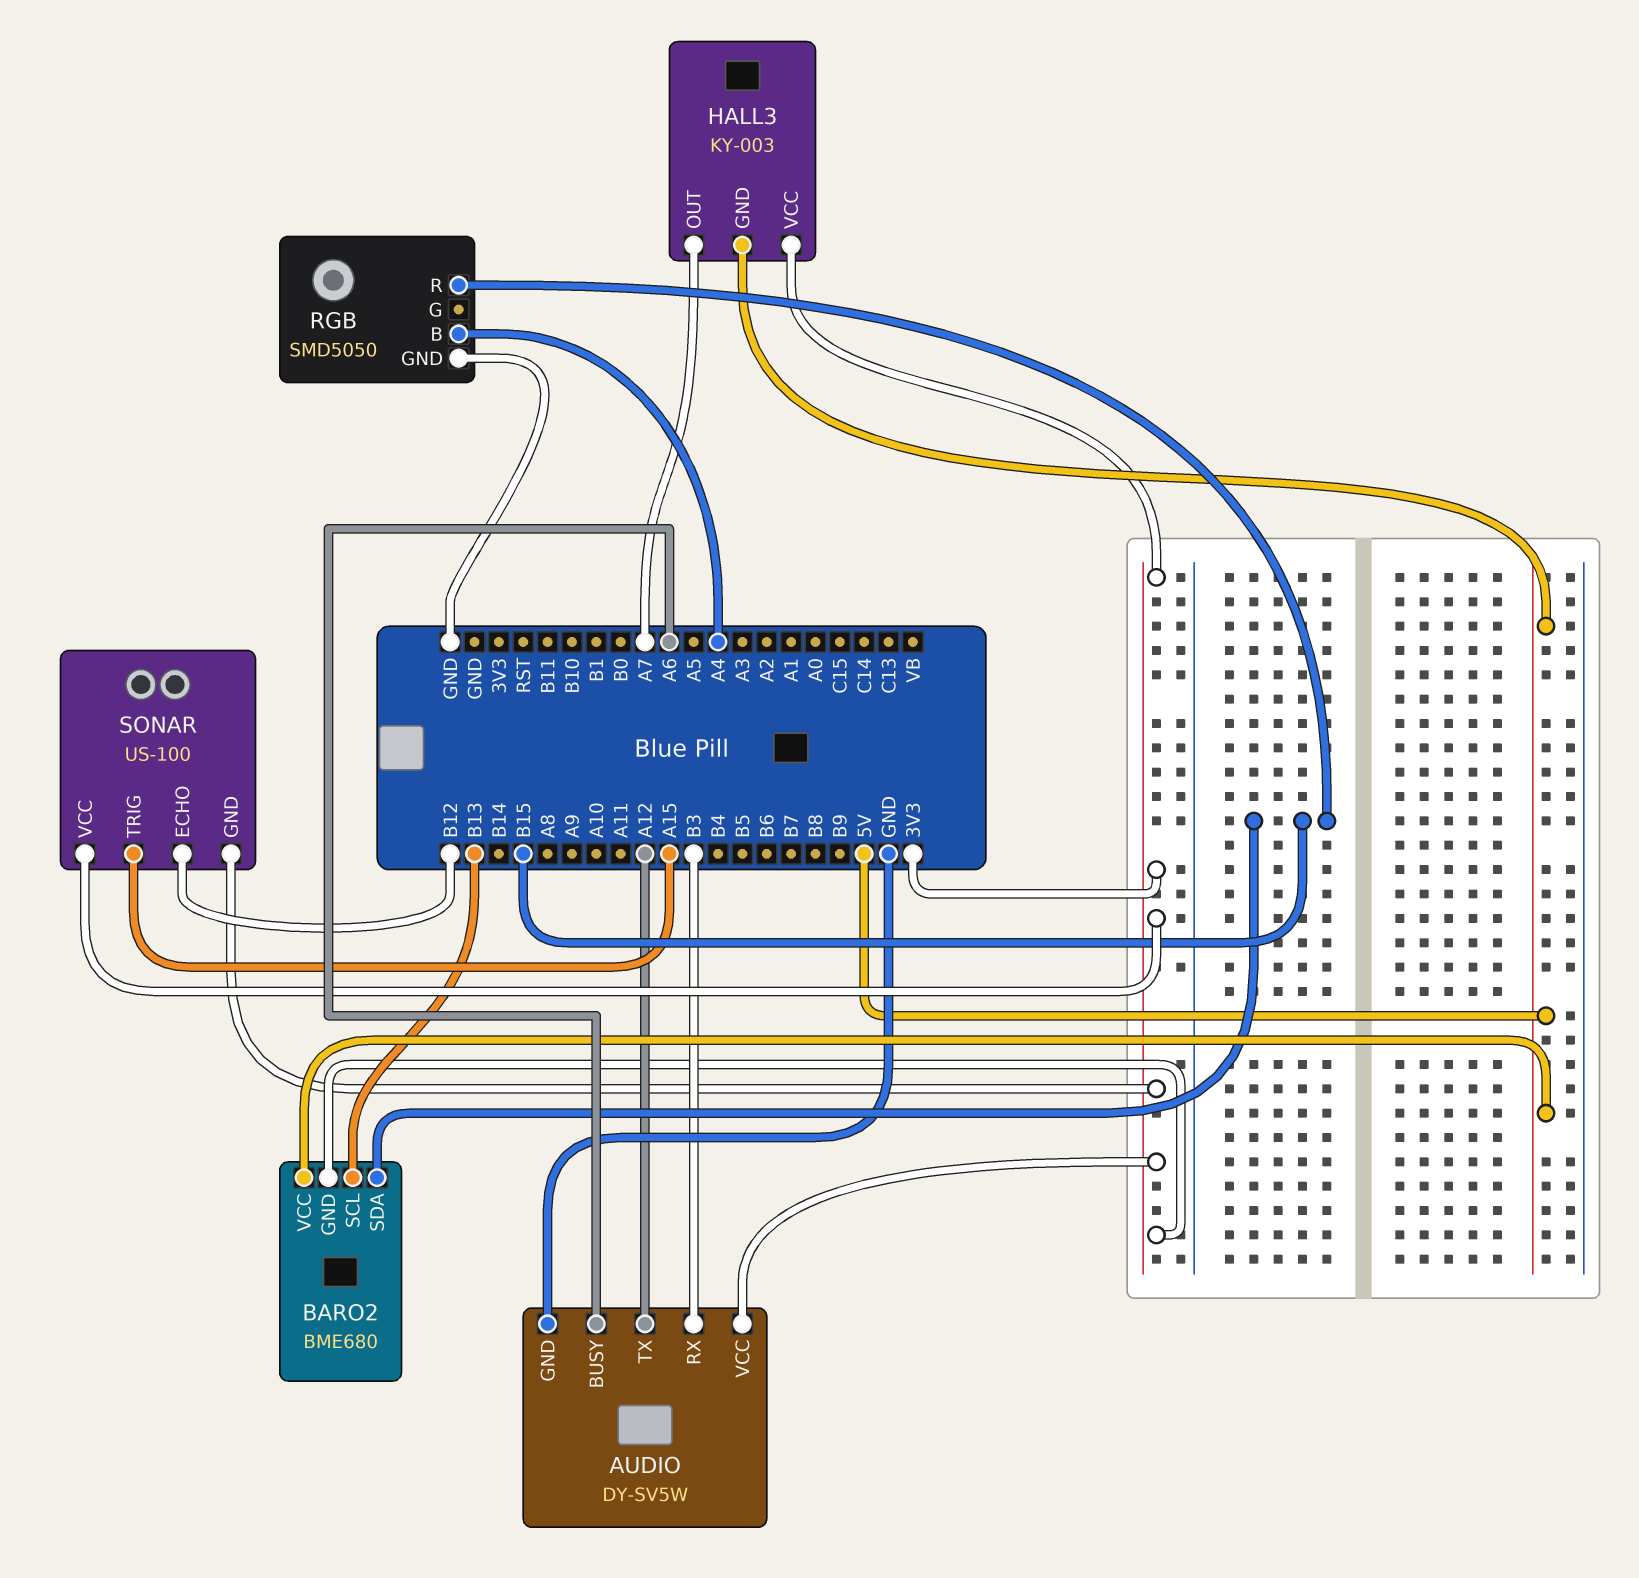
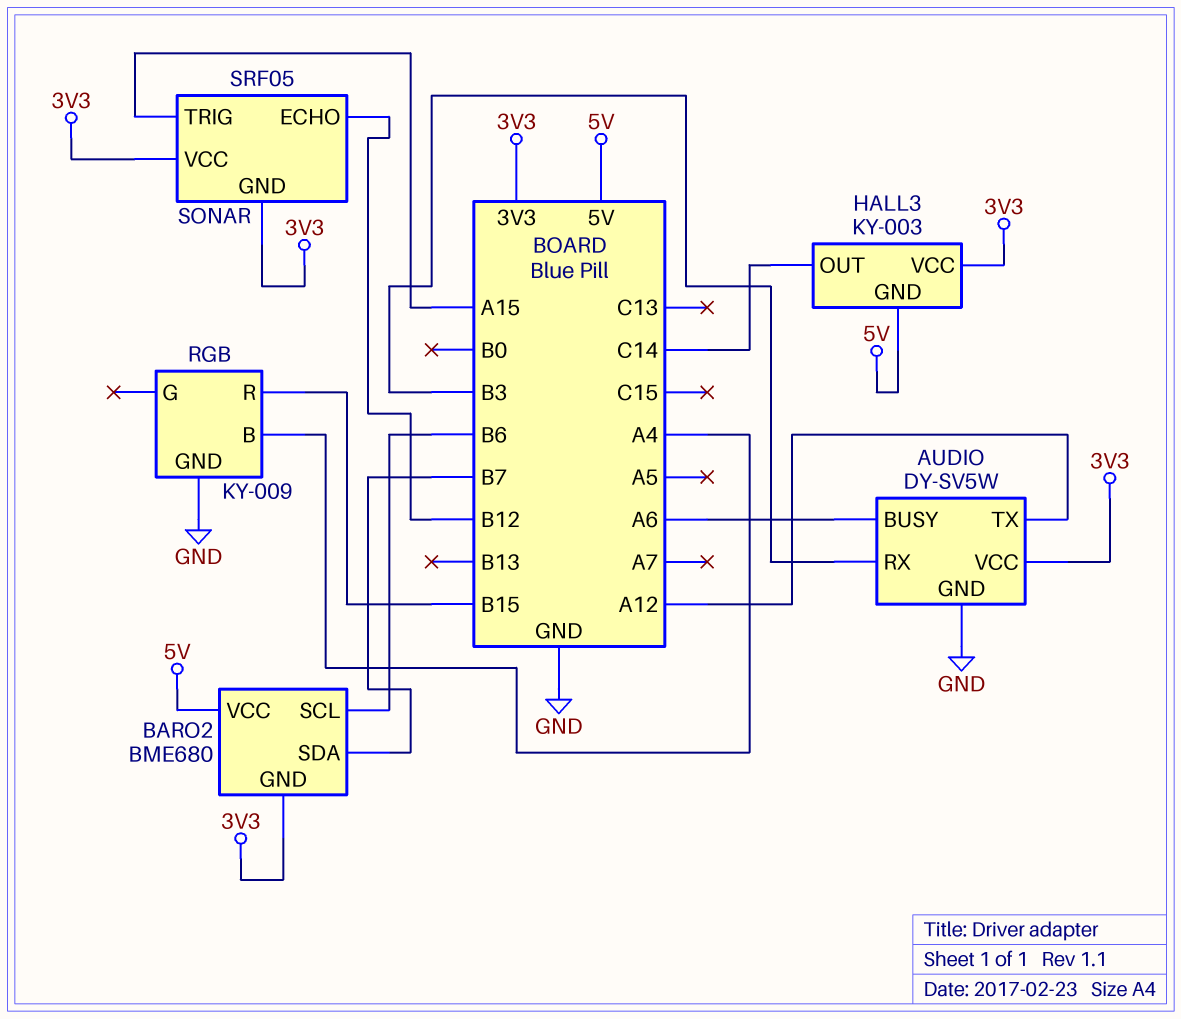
BARO2 pin SCL: B13 -> B6
BARO2 pin SDA: B15 -> B7
HALL3 pin OUT: A7 -> C14
RGB: SMD5050 -> KY-009
SONAR: US-100 -> SRF05

